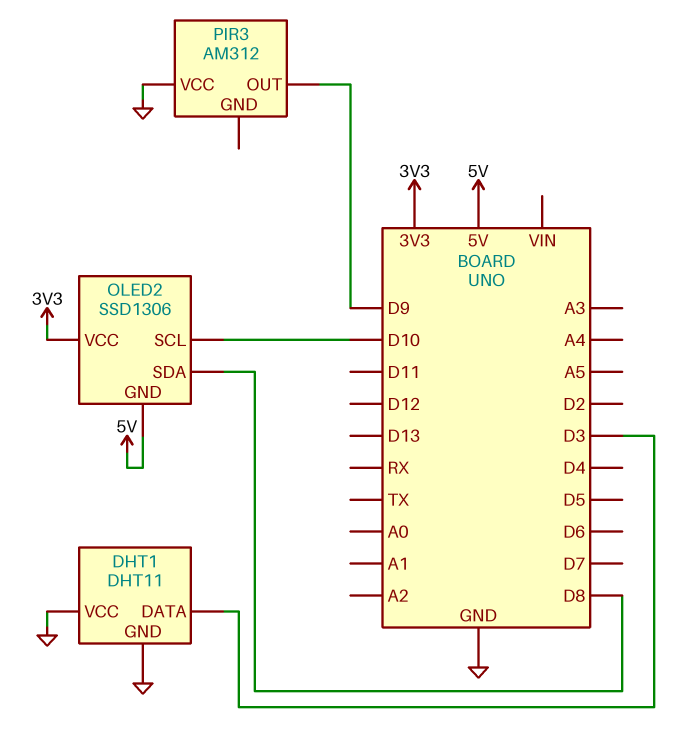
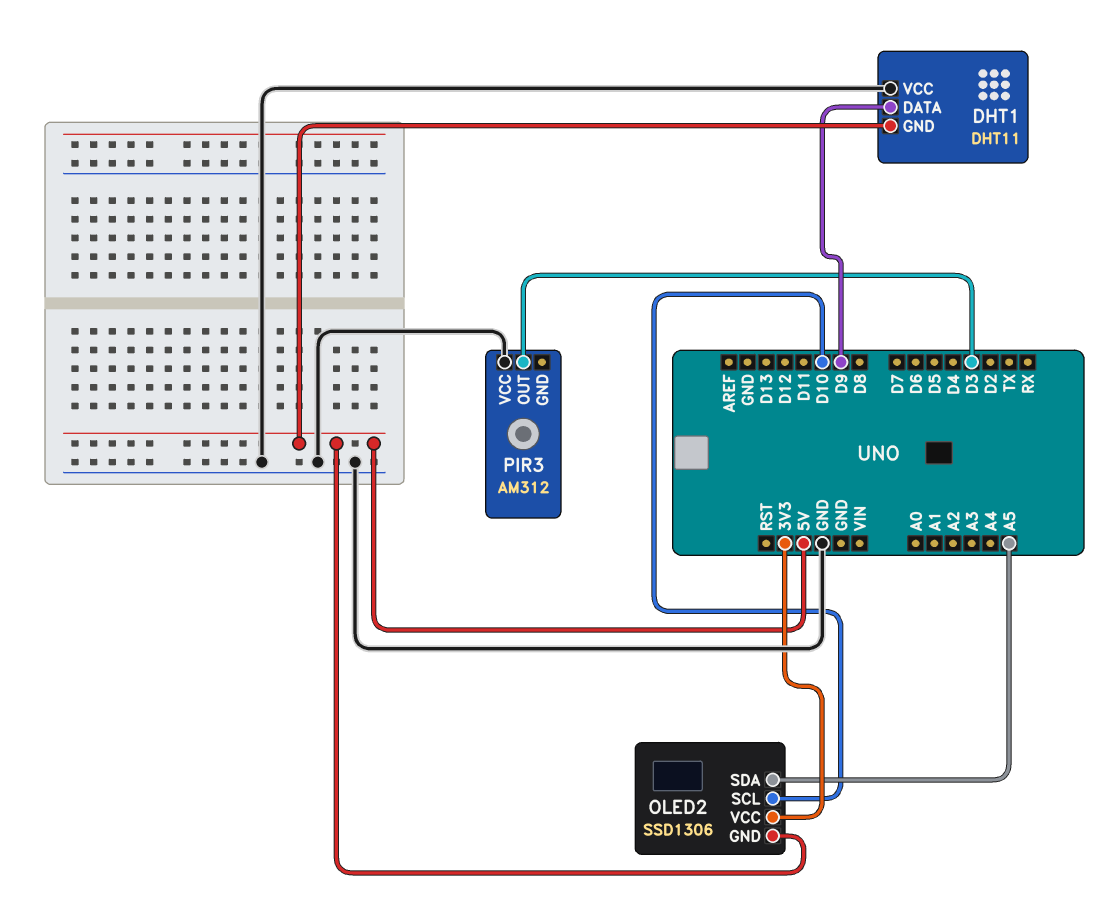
DHT1 pin DATA: D3 -> D9
DHT1 pin GND: GND -> 5V
OLED2 pin SDA: D8 -> A5
PIR3 pin OUT: D9 -> D3

